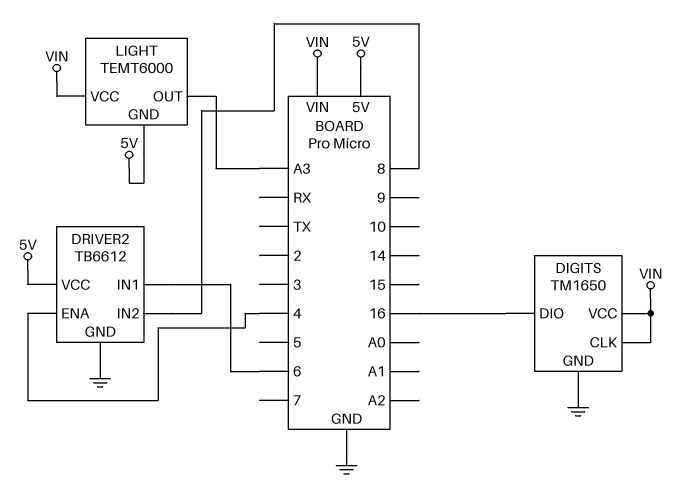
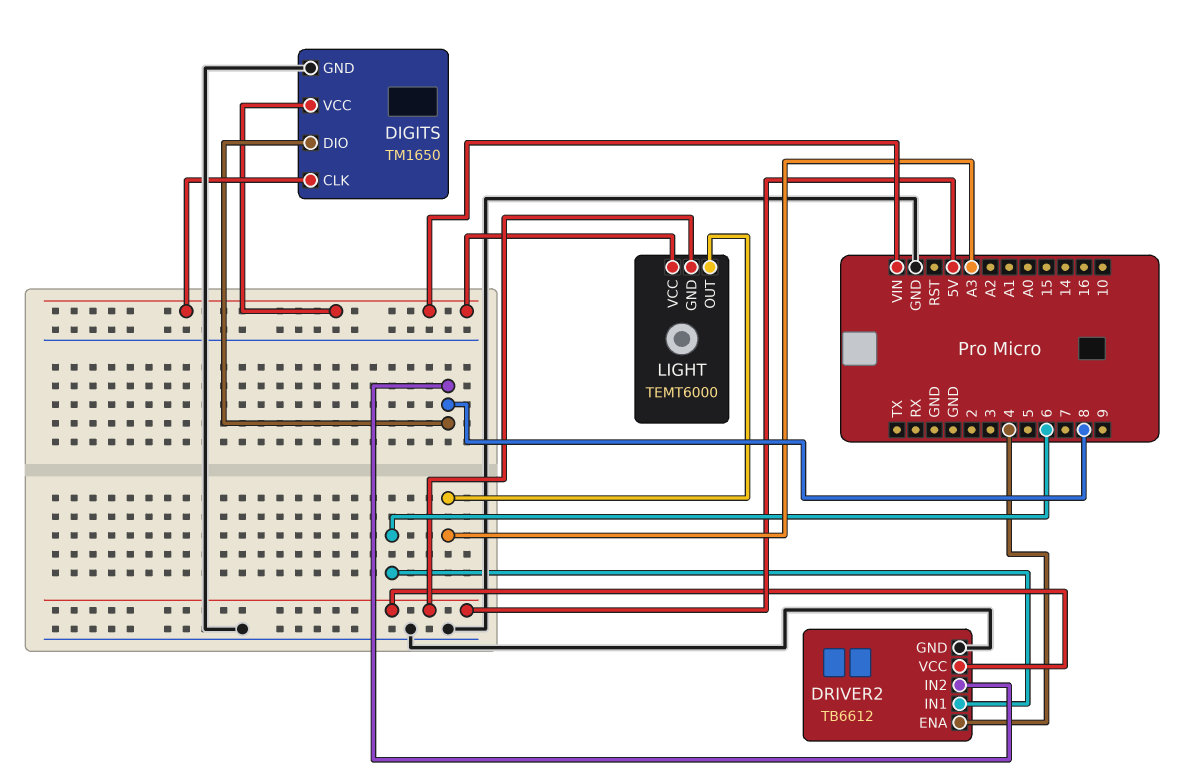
DIGITS pin DIO: 16 -> 8

